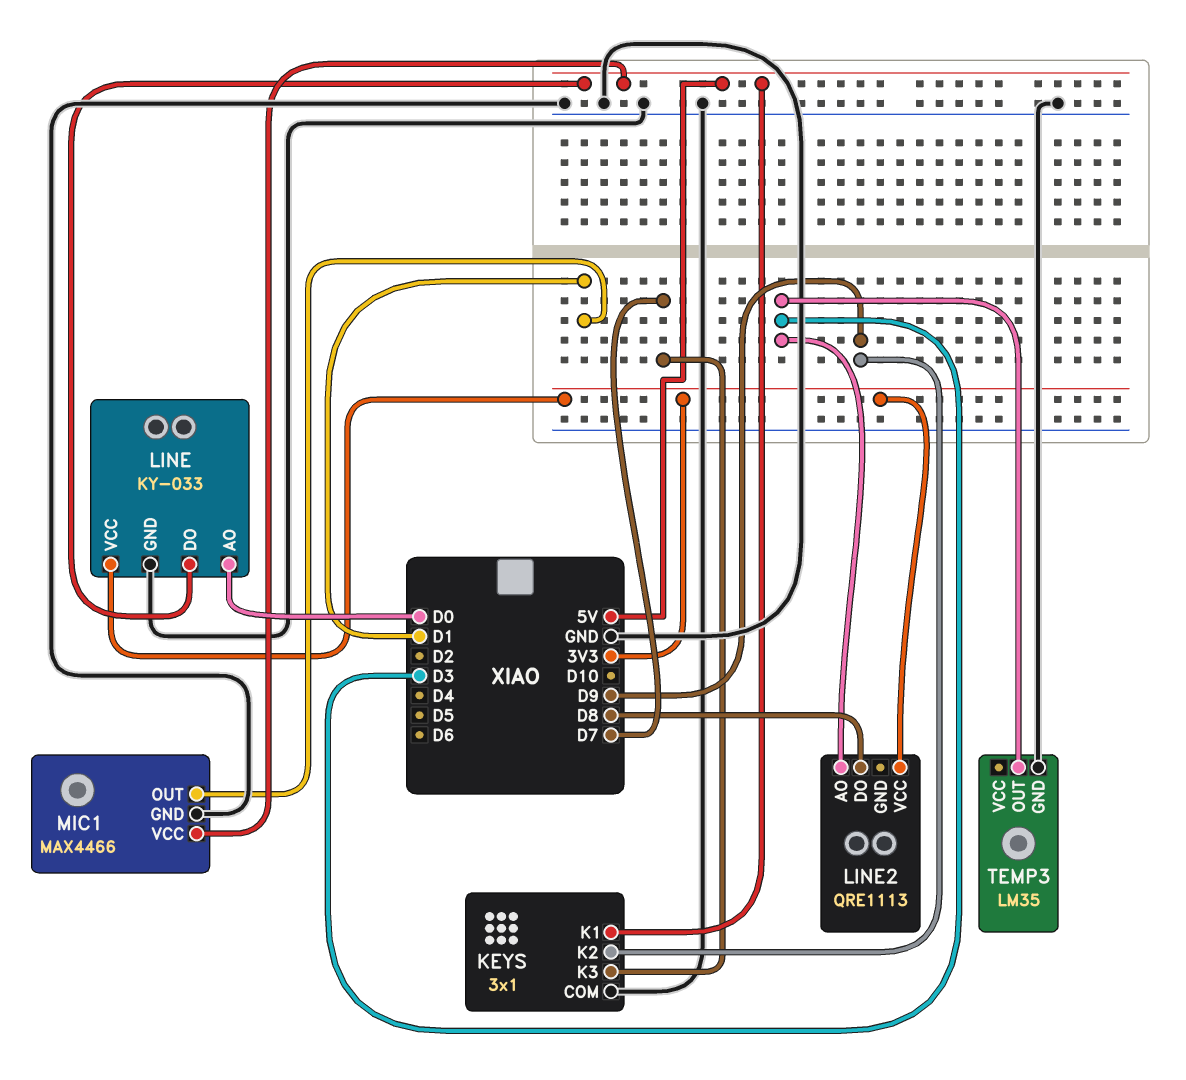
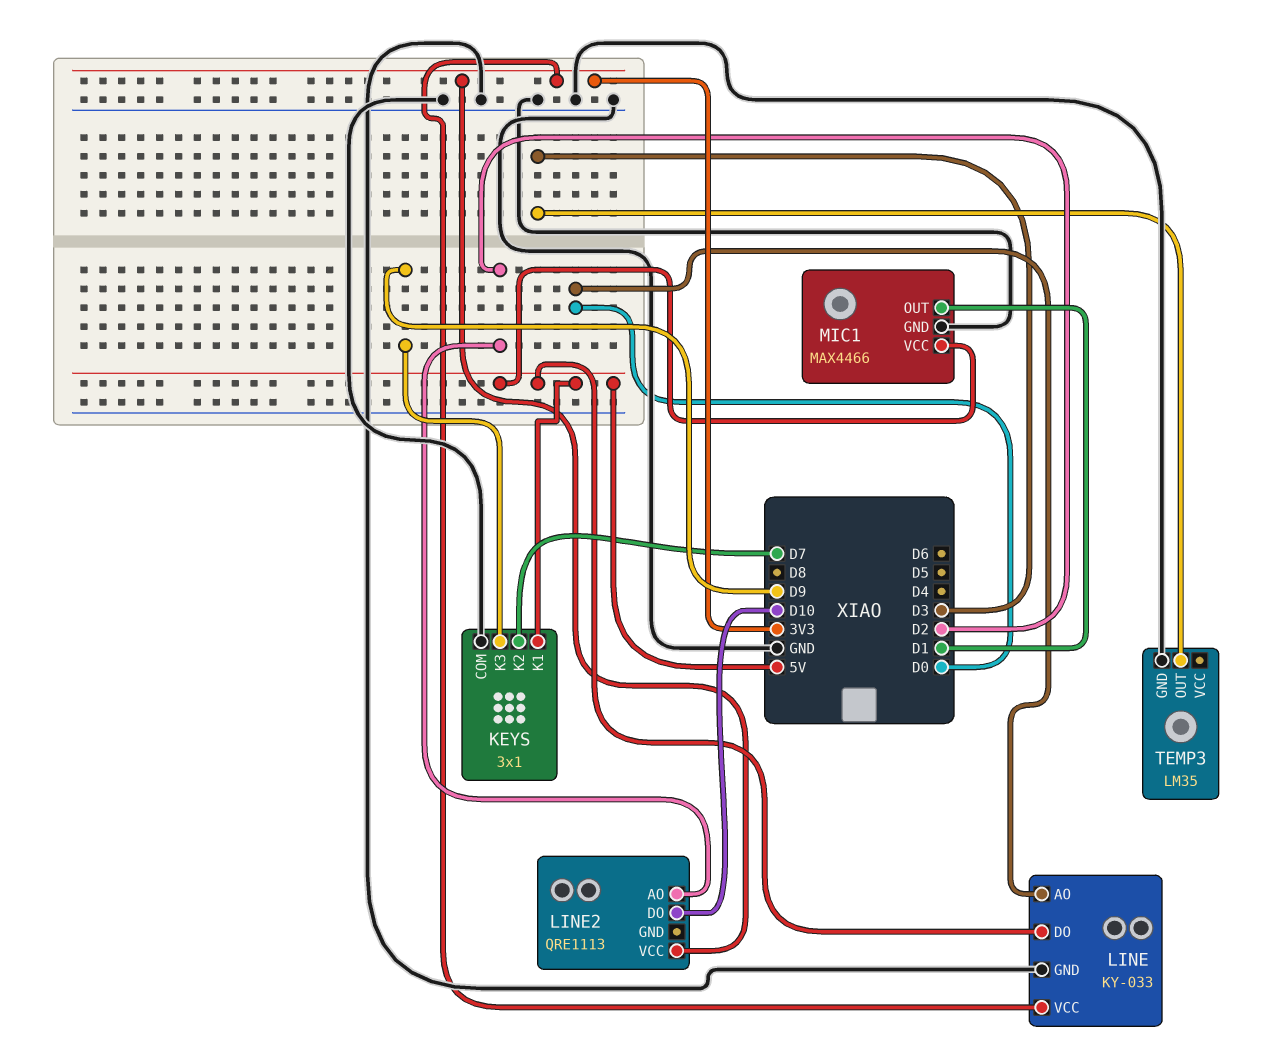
KEYS pin K2: D9 -> D7
KEYS pin K3: D7 -> D9
LINE2 pin AO: D3 -> D2
LINE2 pin DO: D8 -> D10

